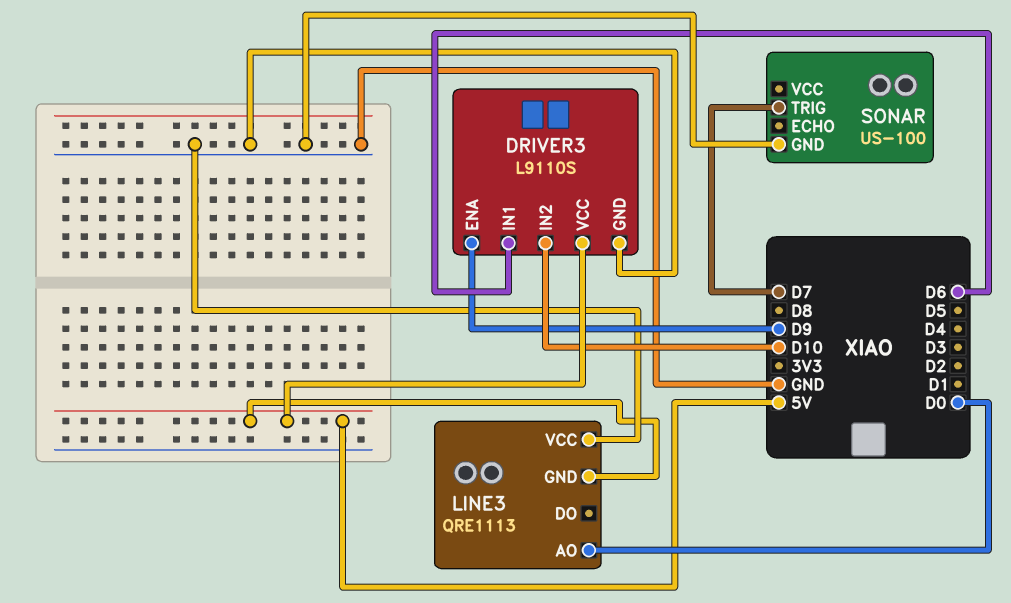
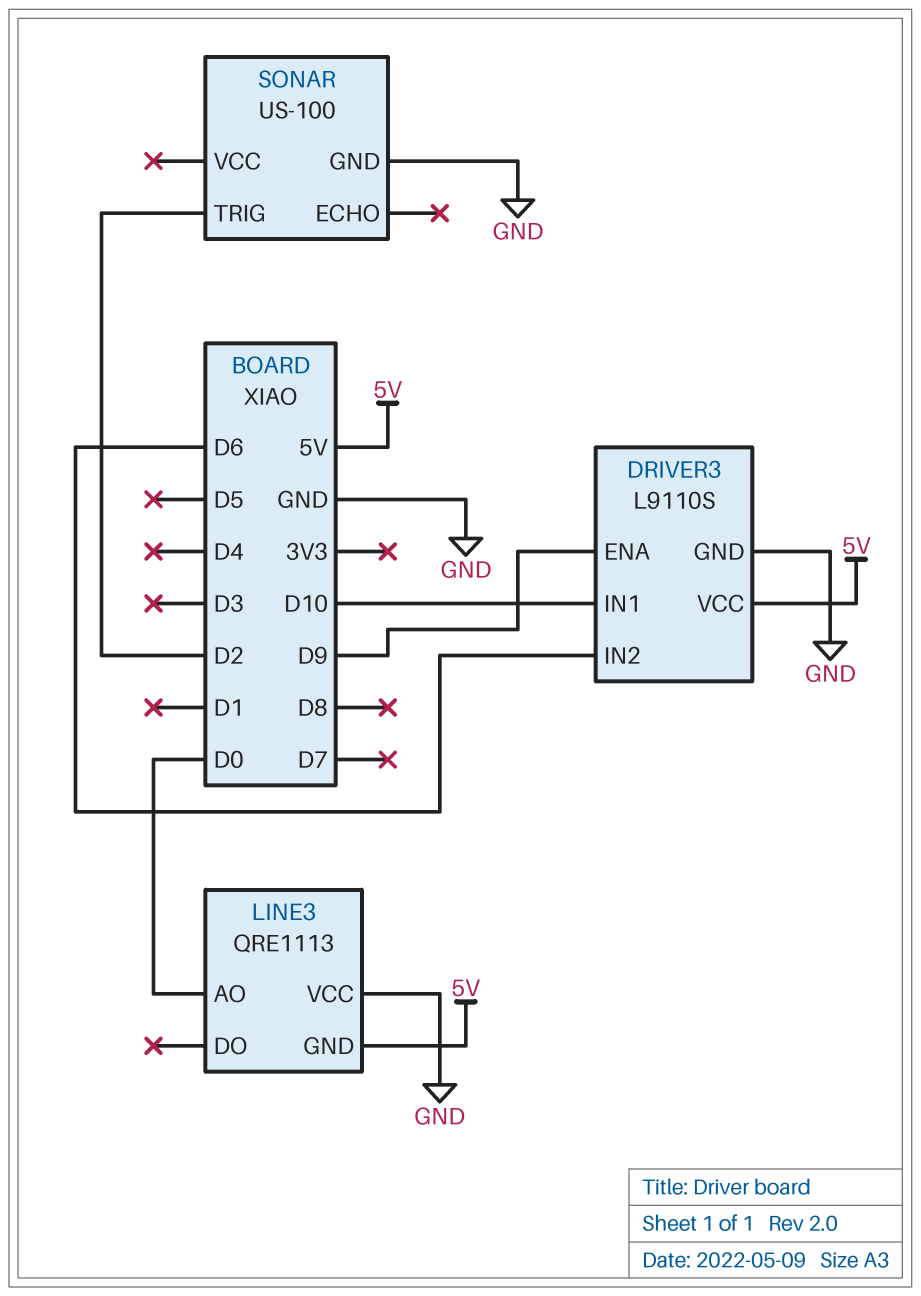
DRIVER3 pin IN1: D6 -> D10
DRIVER3 pin IN2: D10 -> D6
SONAR pin TRIG: D7 -> D2

